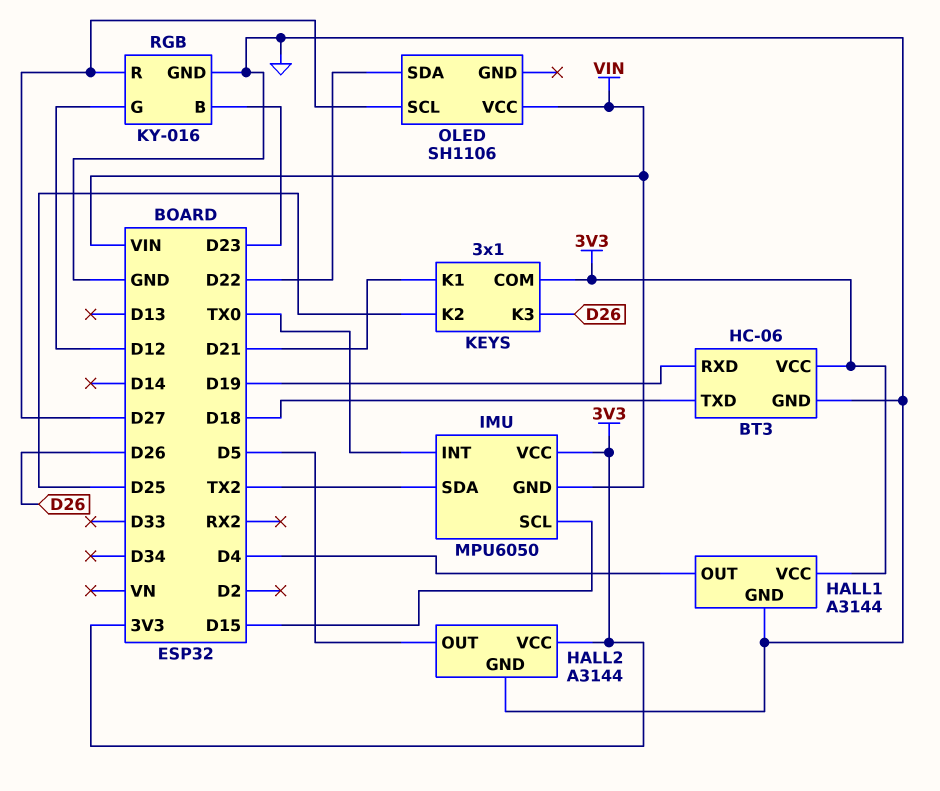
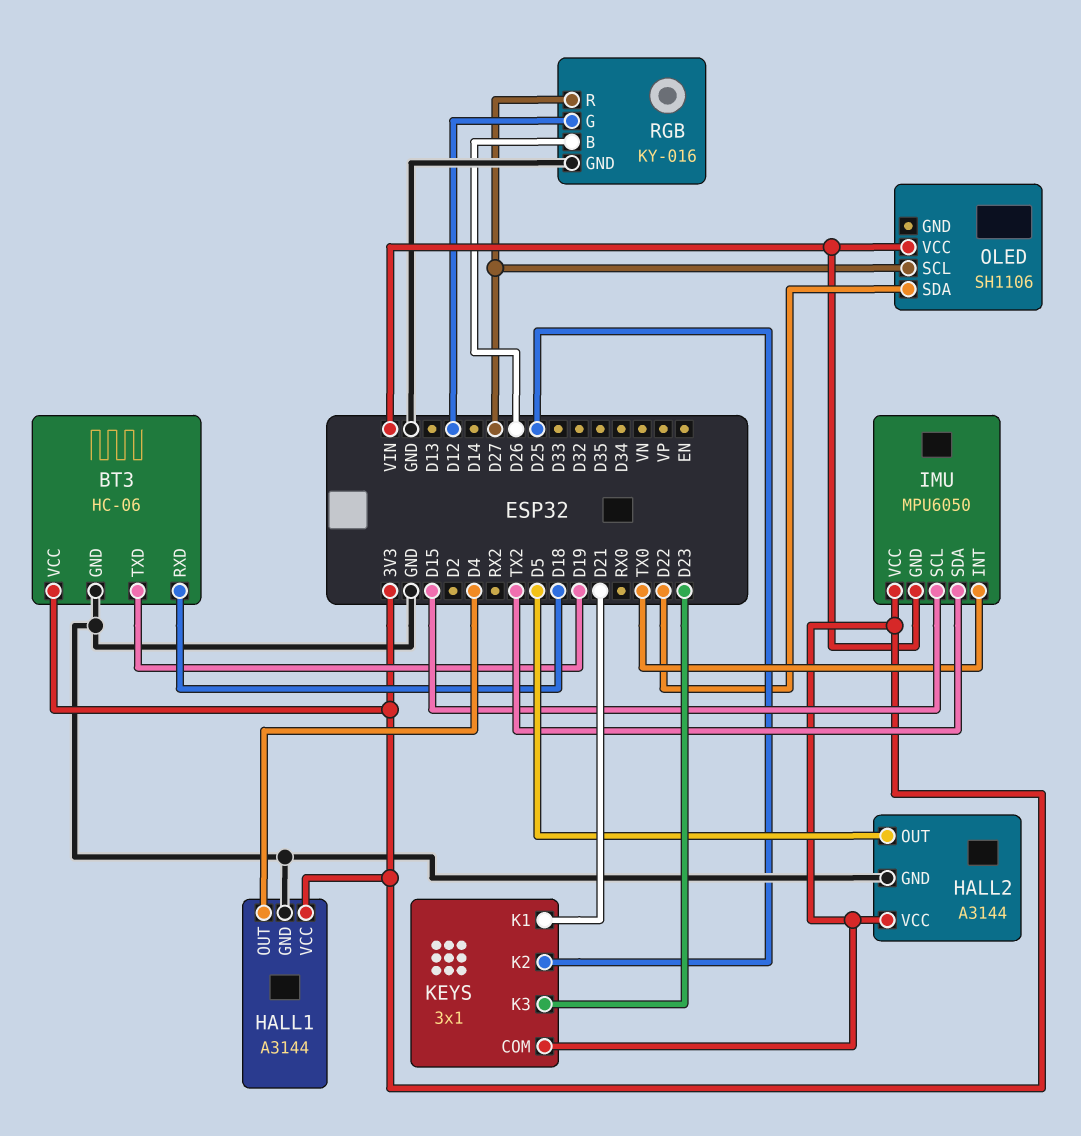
BT3 pin RXD: D19 -> D18
BT3 pin TXD: D18 -> D19
KEYS pin K3: D26 -> D23
RGB pin B: D23 -> D26

